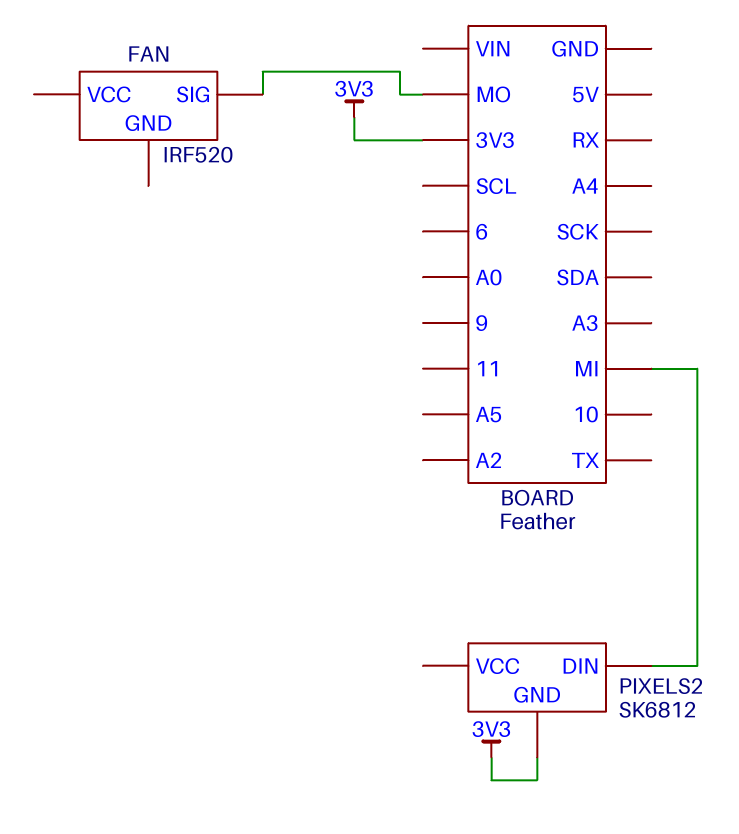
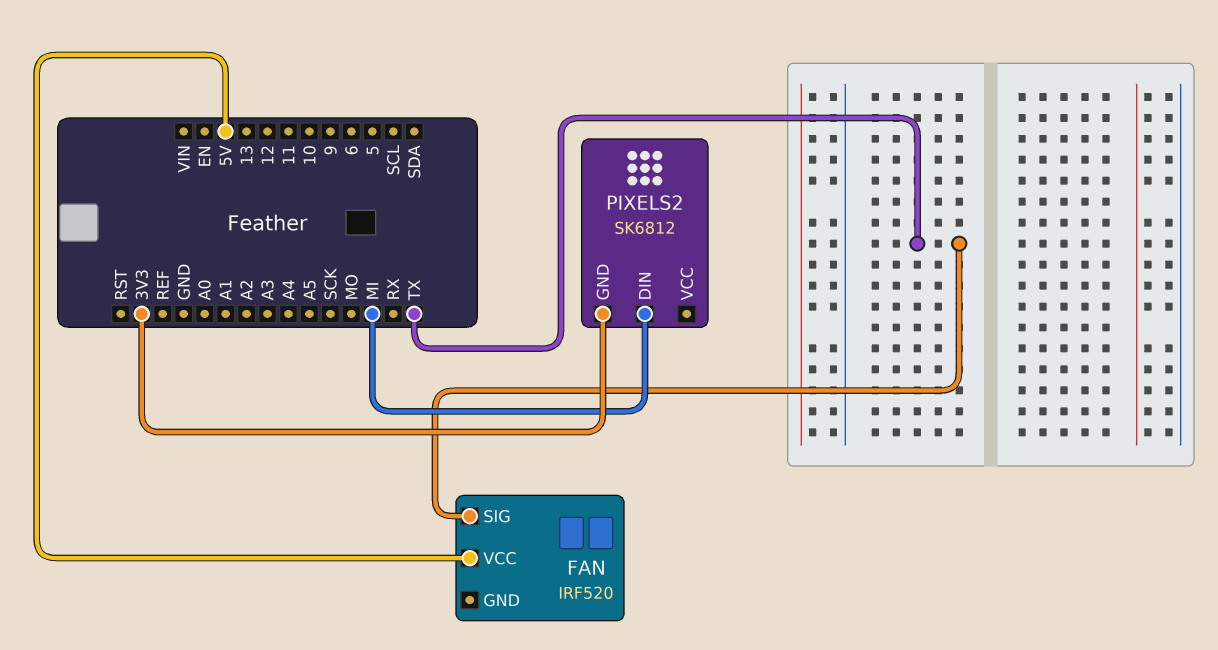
FAN pin SIG: MO -> TX
FAN pin VCC: none -> 5V

